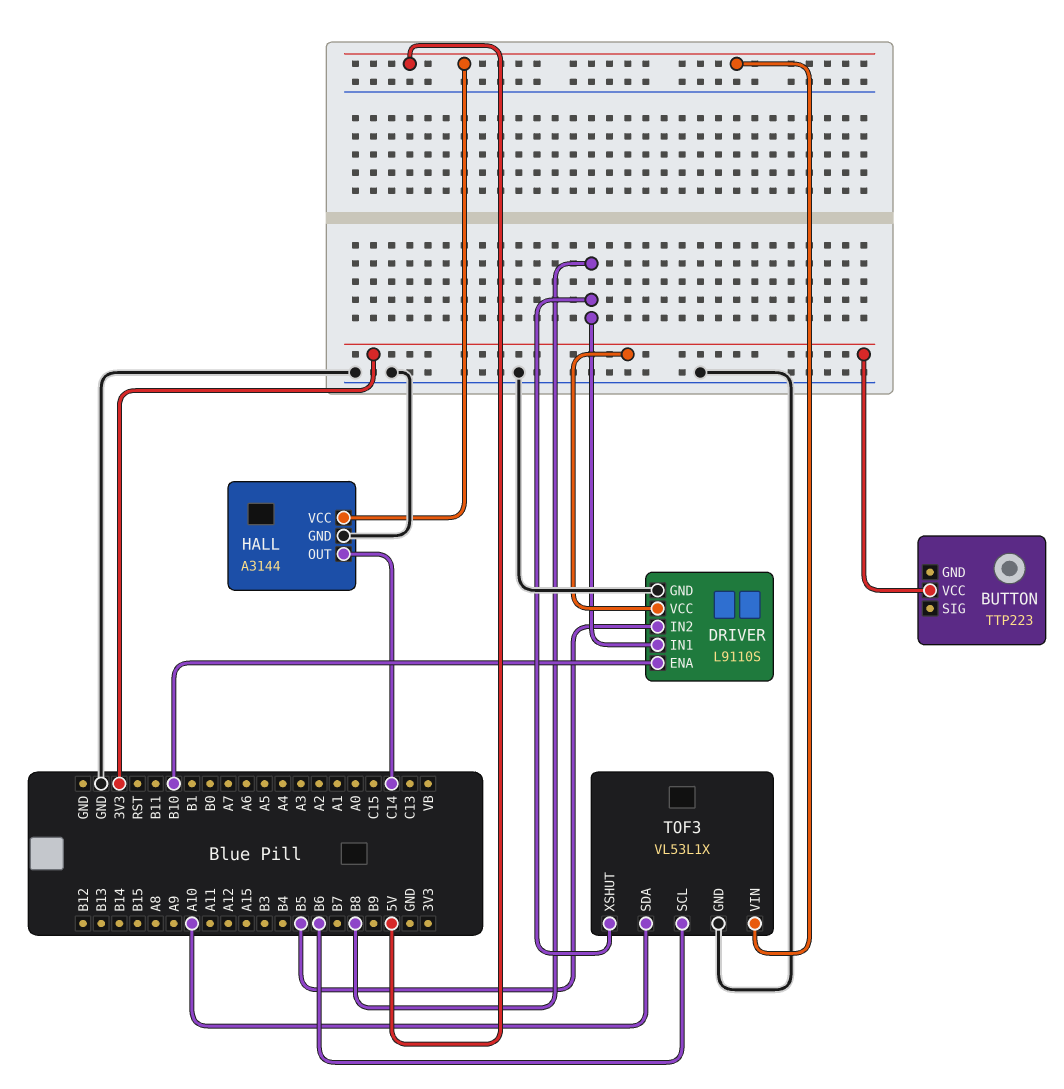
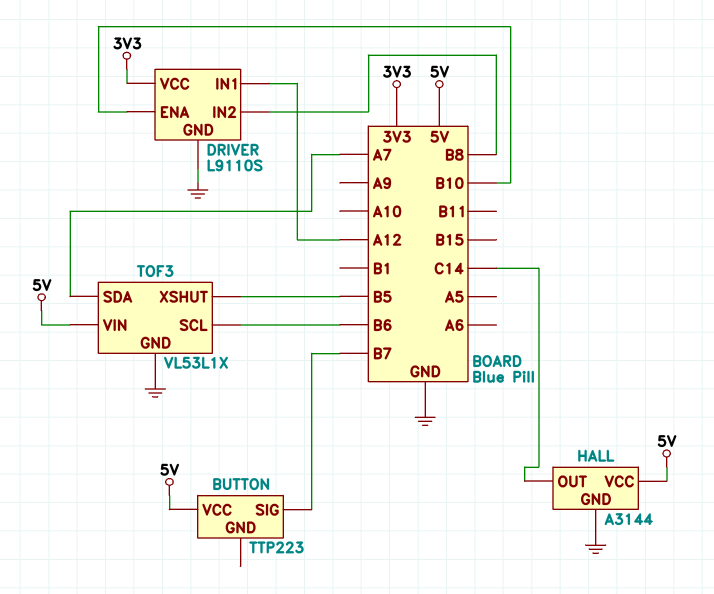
BUTTON pin SIG: none -> B7
BUTTON pin VCC: 3V3 -> 5V
DRIVER pin IN1: B8 -> A12
DRIVER pin IN2: B5 -> B8
TOF3 pin SDA: A10 -> A7
TOF3 pin XSHUT: B8 -> B5

